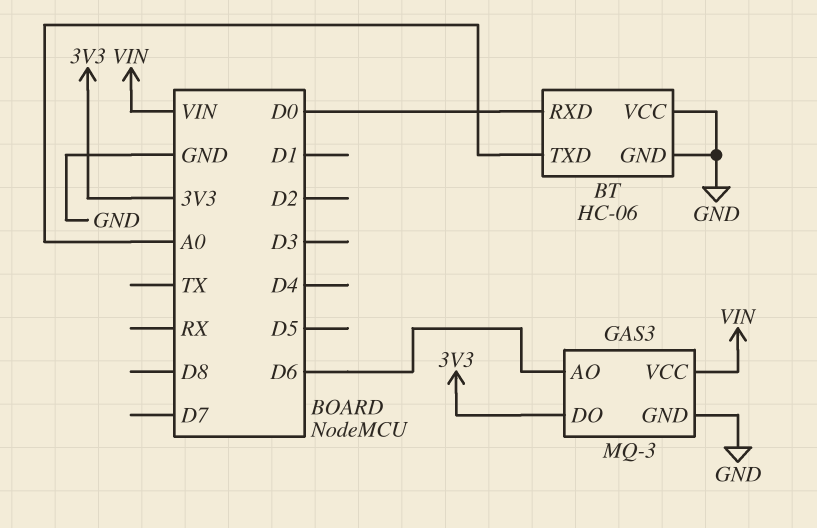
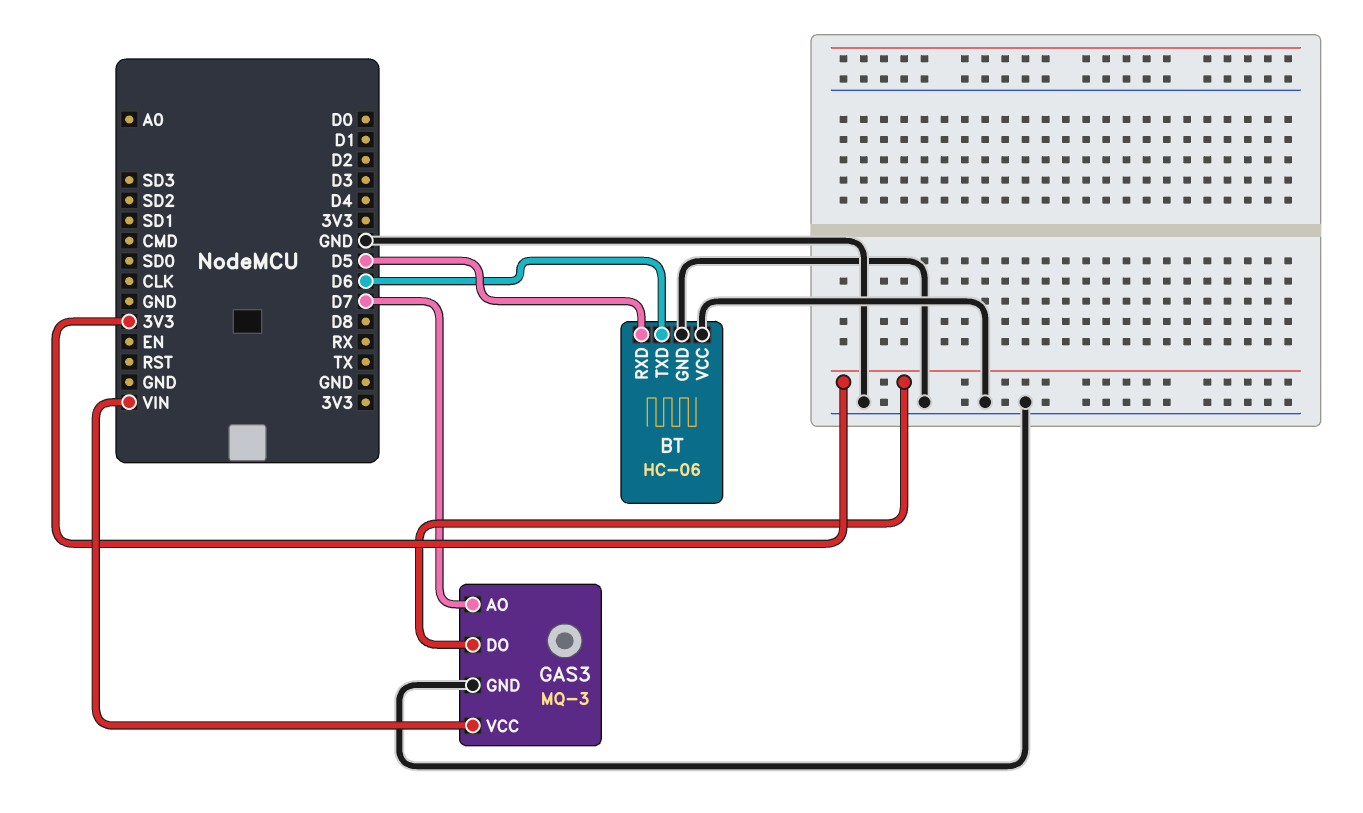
BT pin RXD: D0 -> D5
BT pin TXD: A0 -> D6
GAS3 pin AO: D6 -> D7

